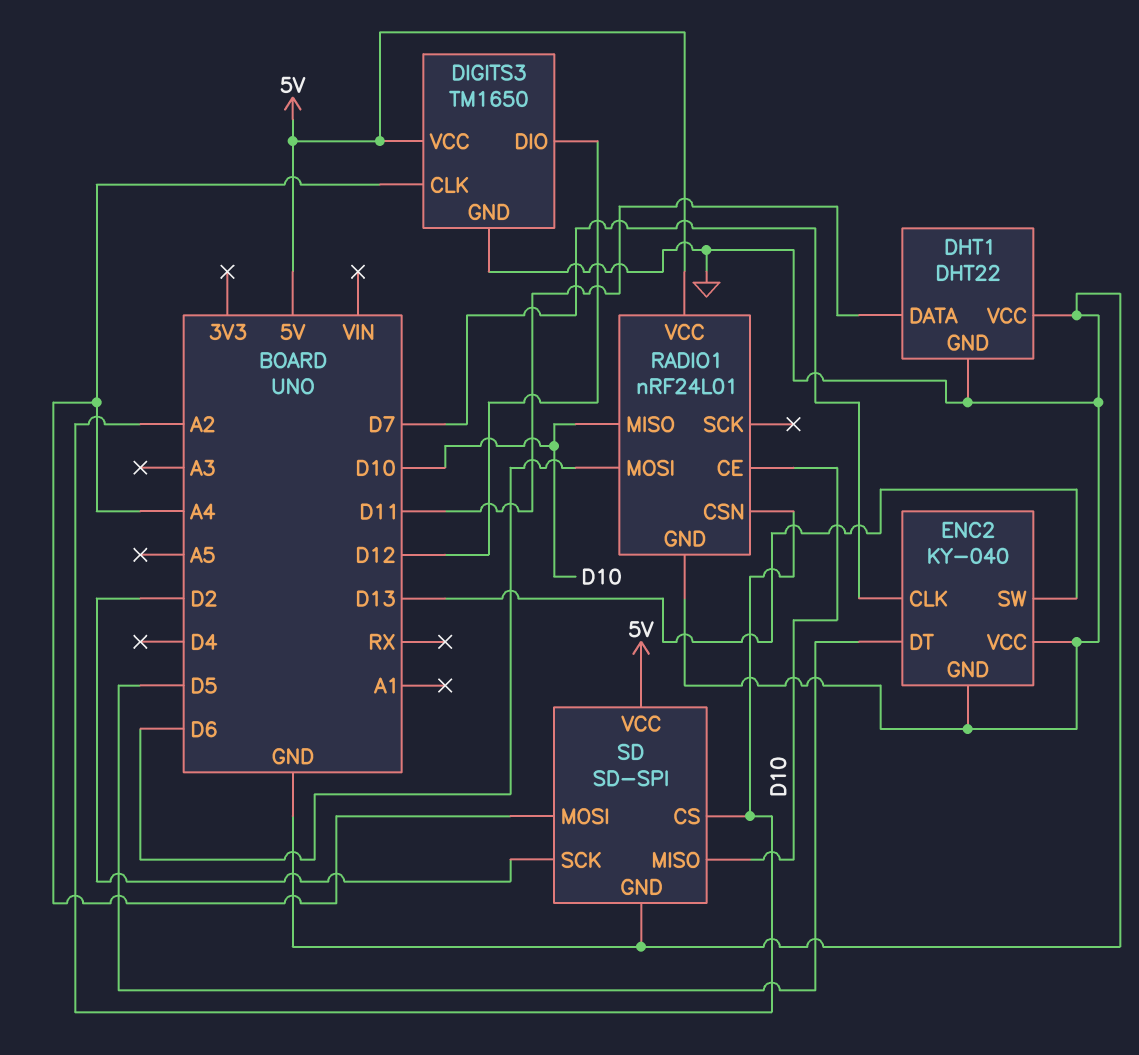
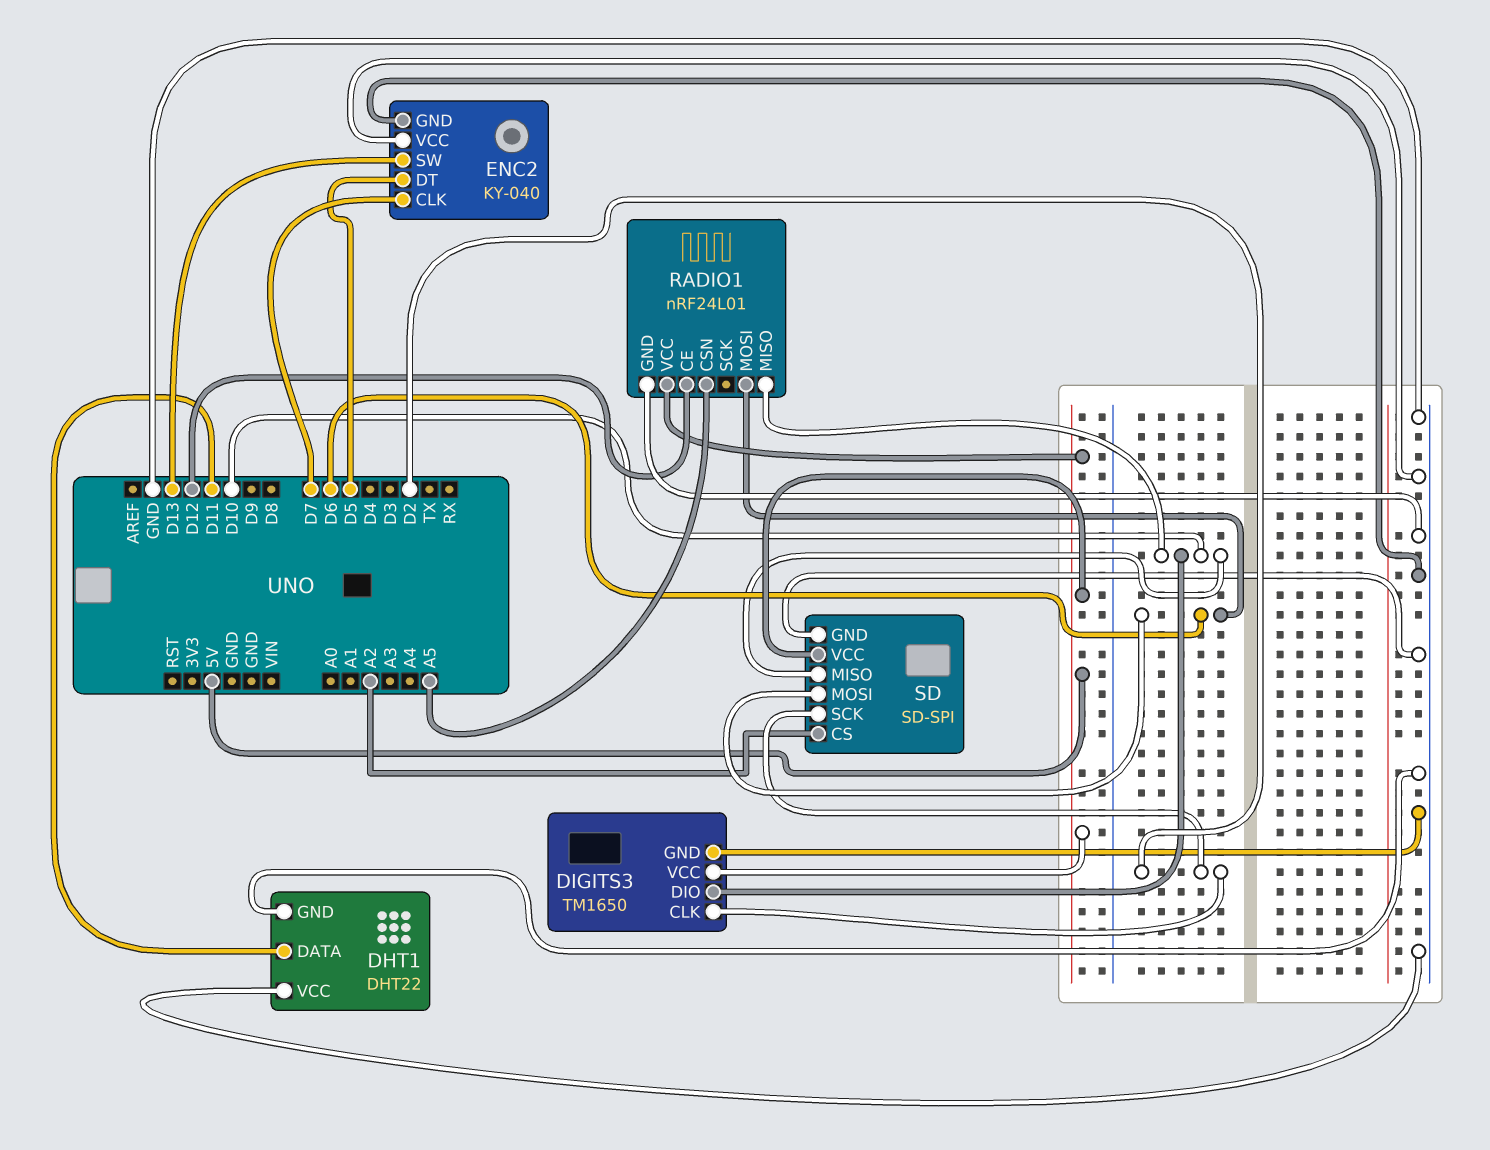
DIGITS3 pin CLK: A4 -> D2
DIGITS3 pin DIO: D12 -> D10
RADIO1 pin CE: D10 -> D12
RADIO1 pin CSN: A2 -> A5
SD pin MOSI: A4 -> D6

